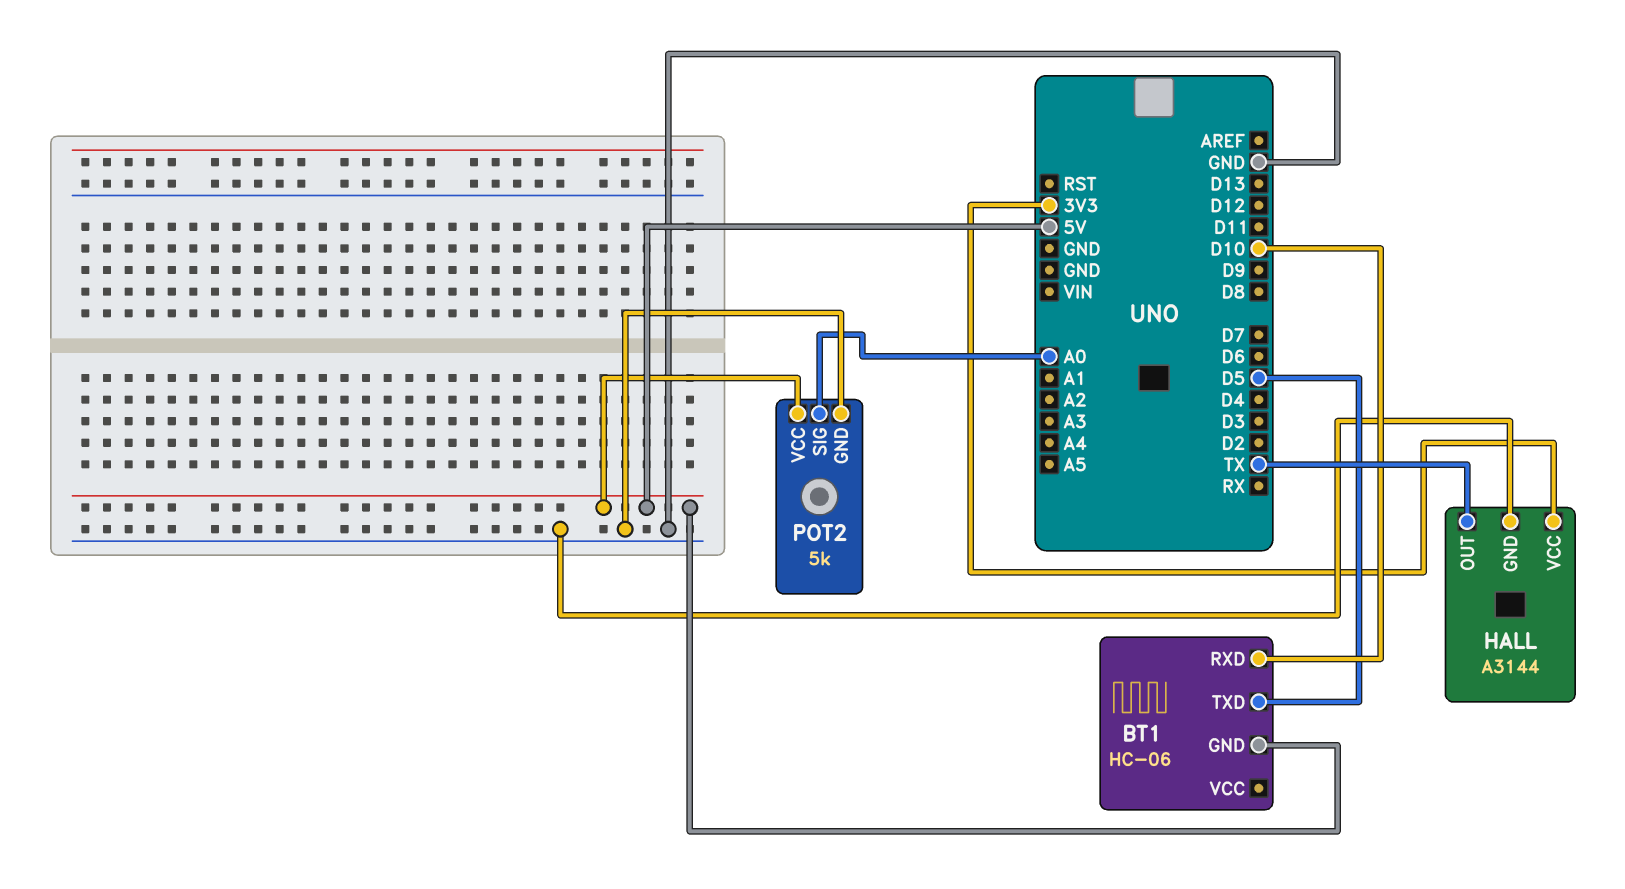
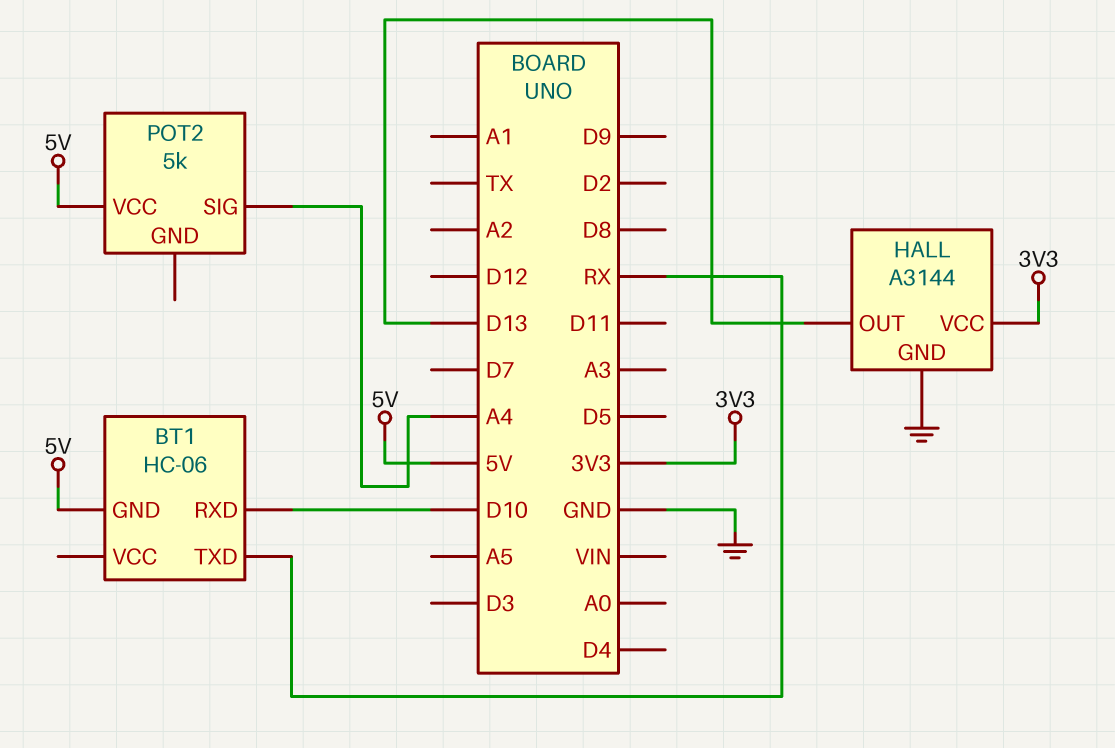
BT1 pin TXD: D5 -> RX
HALL pin OUT: TX -> D13
POT2 pin GND: GND -> none
POT2 pin SIG: A0 -> A4

